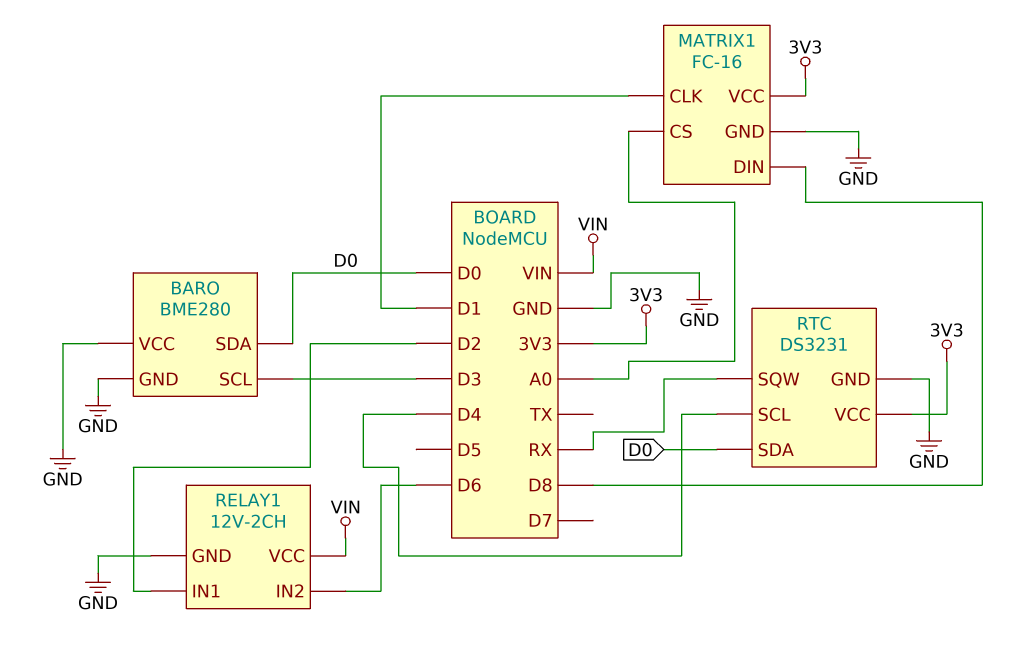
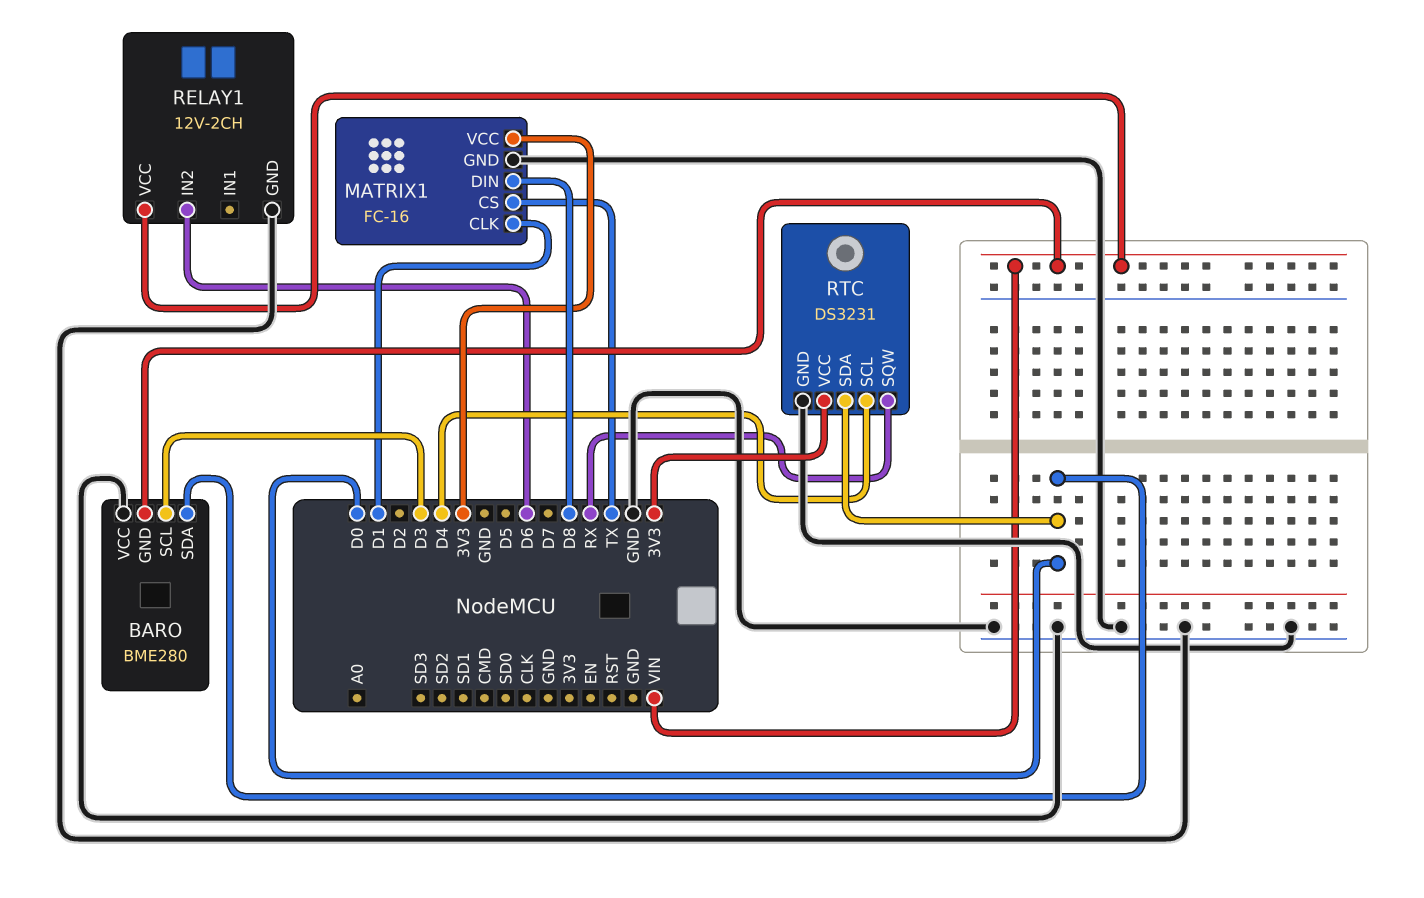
BARO pin GND: GND -> VIN
MATRIX1 pin CS: A0 -> TX
RELAY1 pin IN1: D2 -> none

